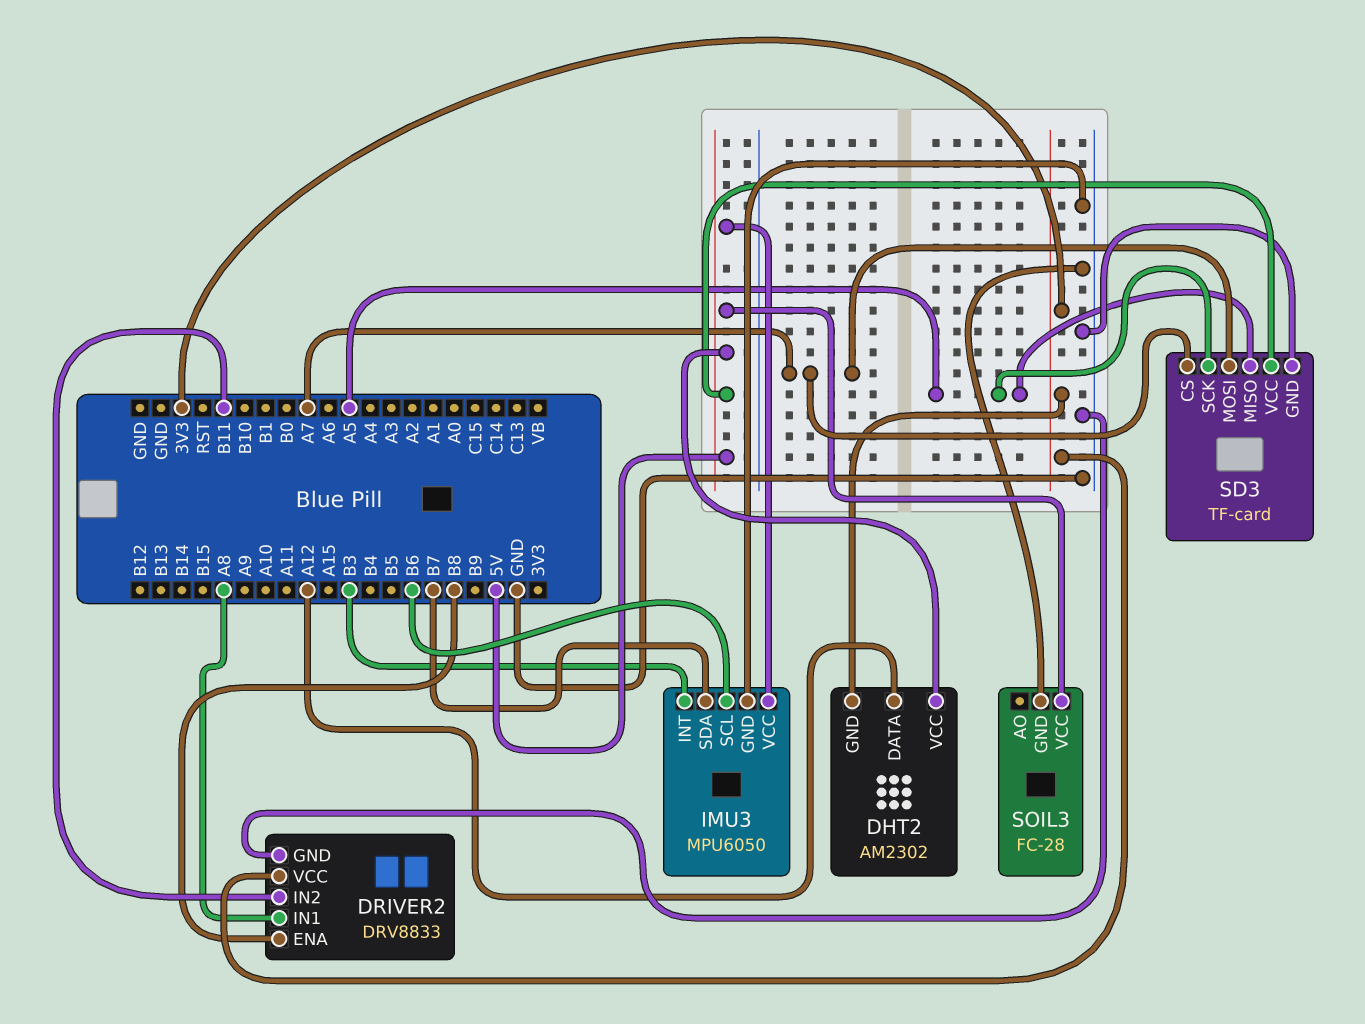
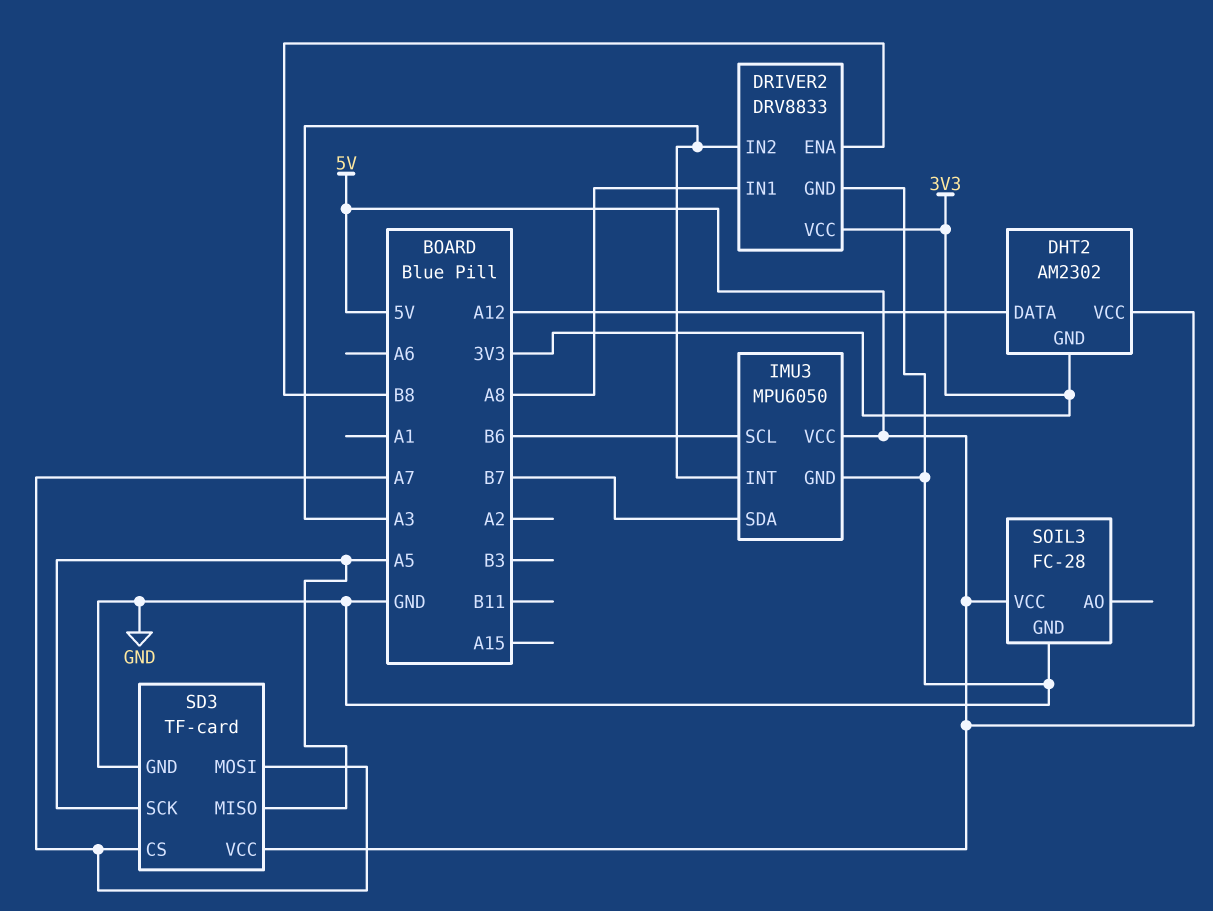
DRIVER2 pin IN2: B11 -> A3
IMU3 pin INT: B3 -> A3

